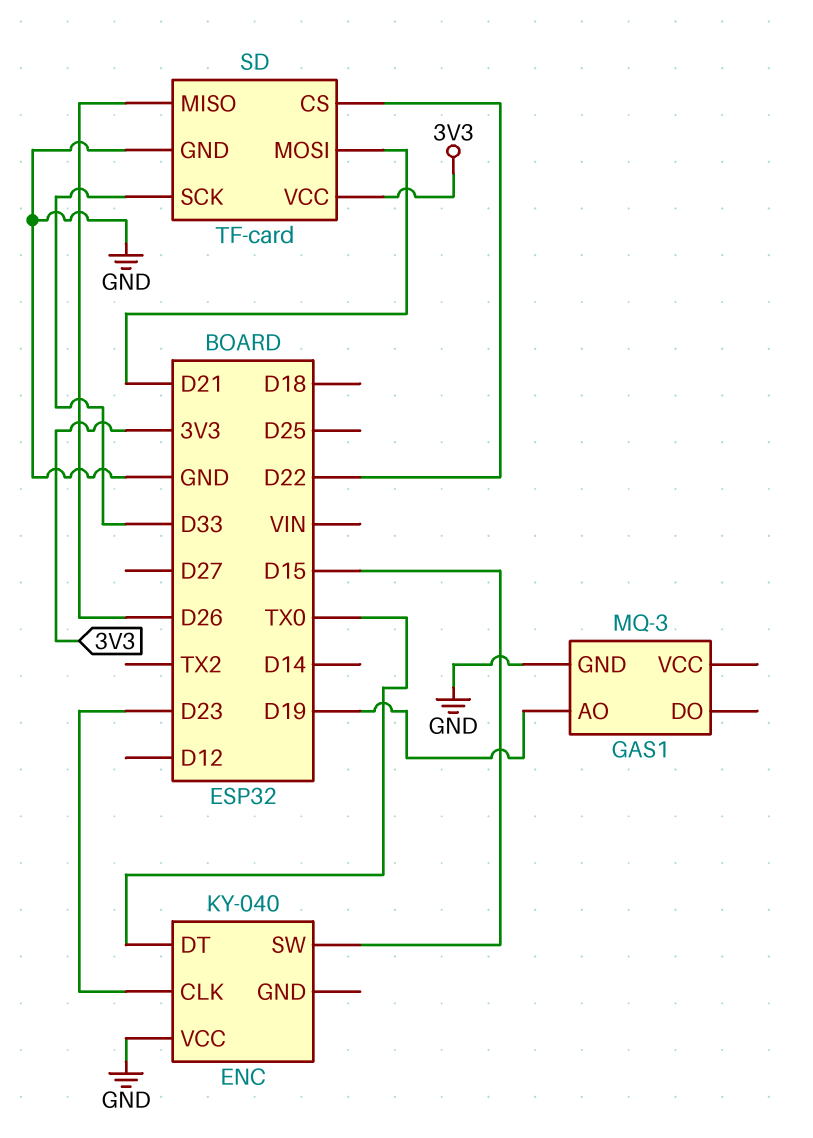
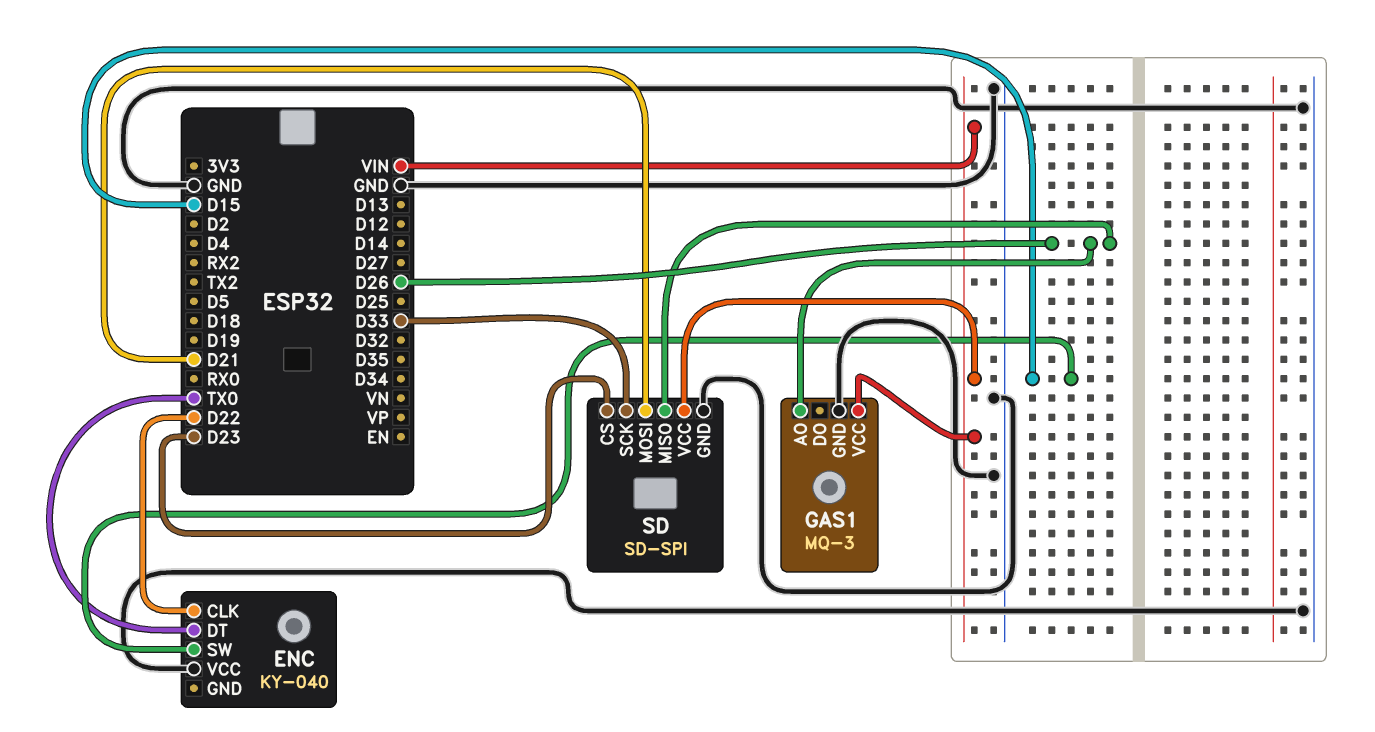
ENC pin CLK: D23 -> D22
GAS1 pin AO: D19 -> D26
GAS1 pin VCC: none -> VIN
SD: TF-card -> SD-SPI
SD pin CS: D22 -> D23
SD pin VCC: 3V3 -> VIN

